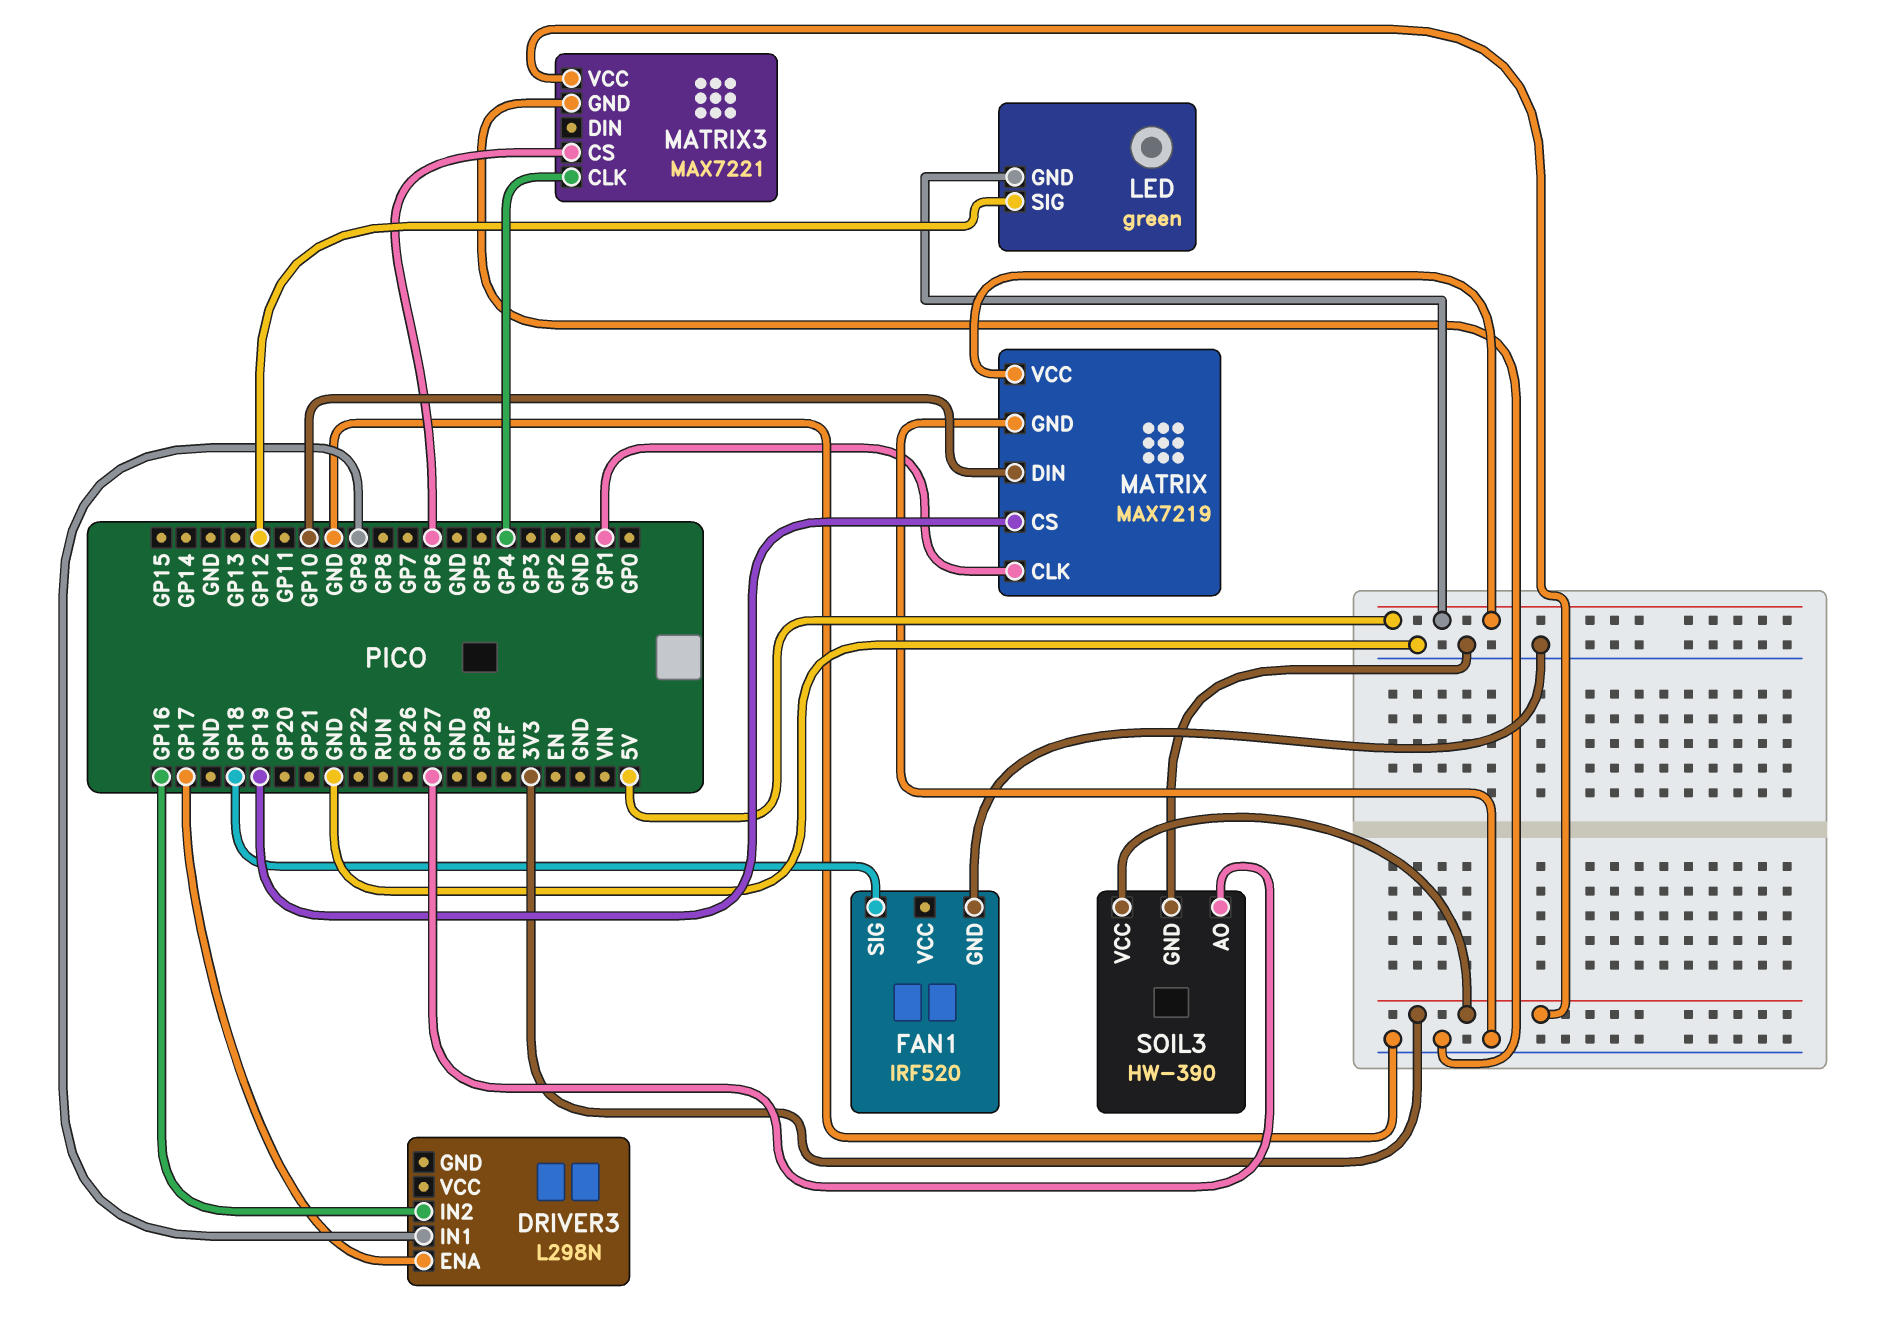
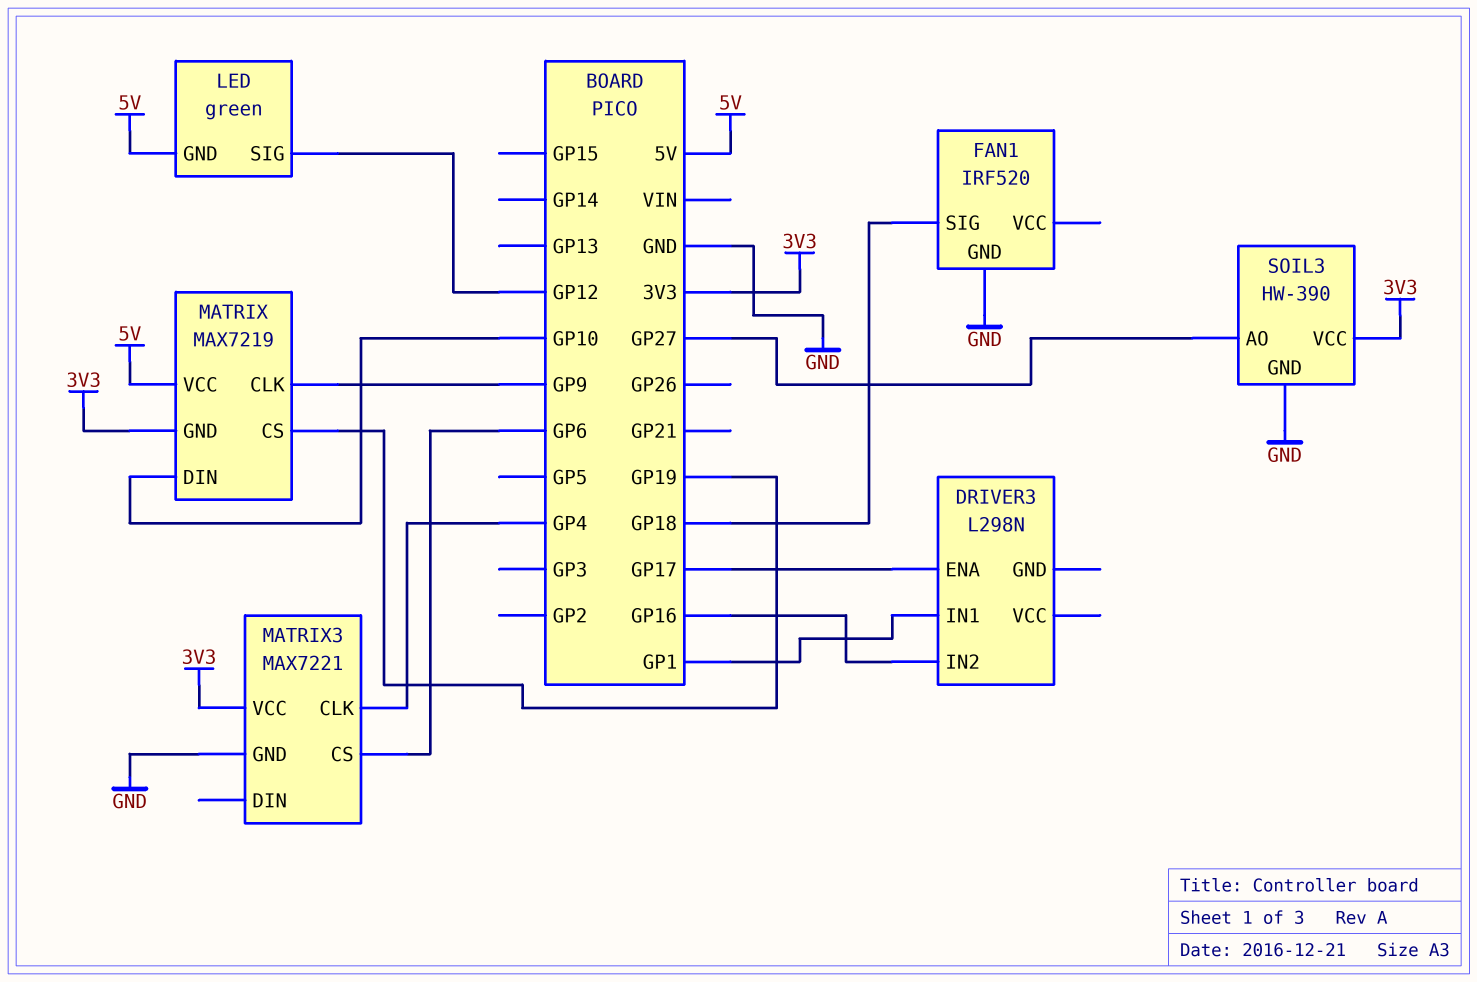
DRIVER3 pin IN1: GP9 -> GP1
MATRIX pin CLK: GP1 -> GP9
MATRIX pin GND: GND -> 3V3

